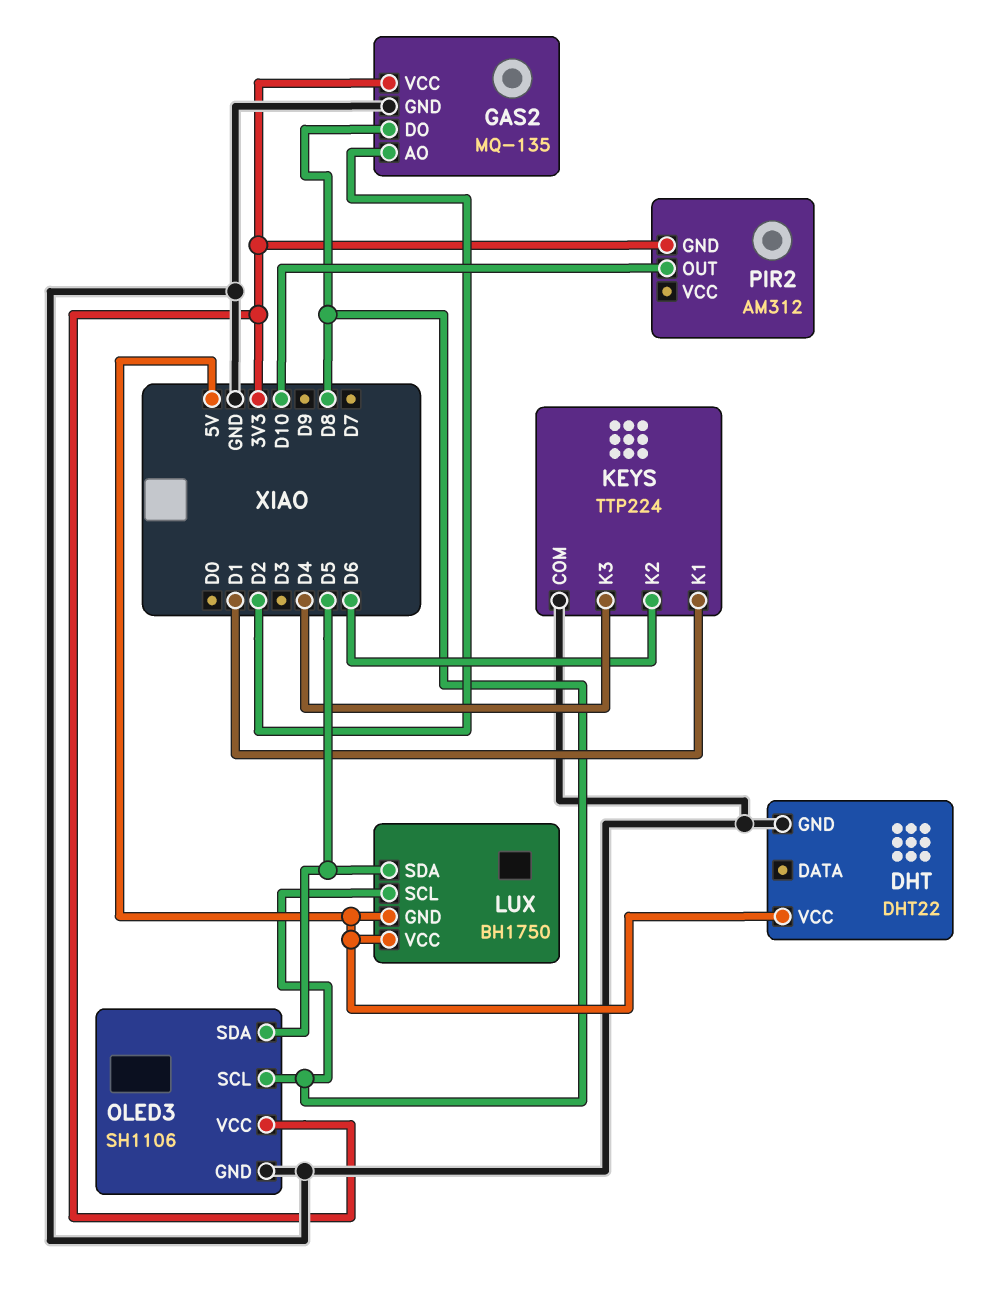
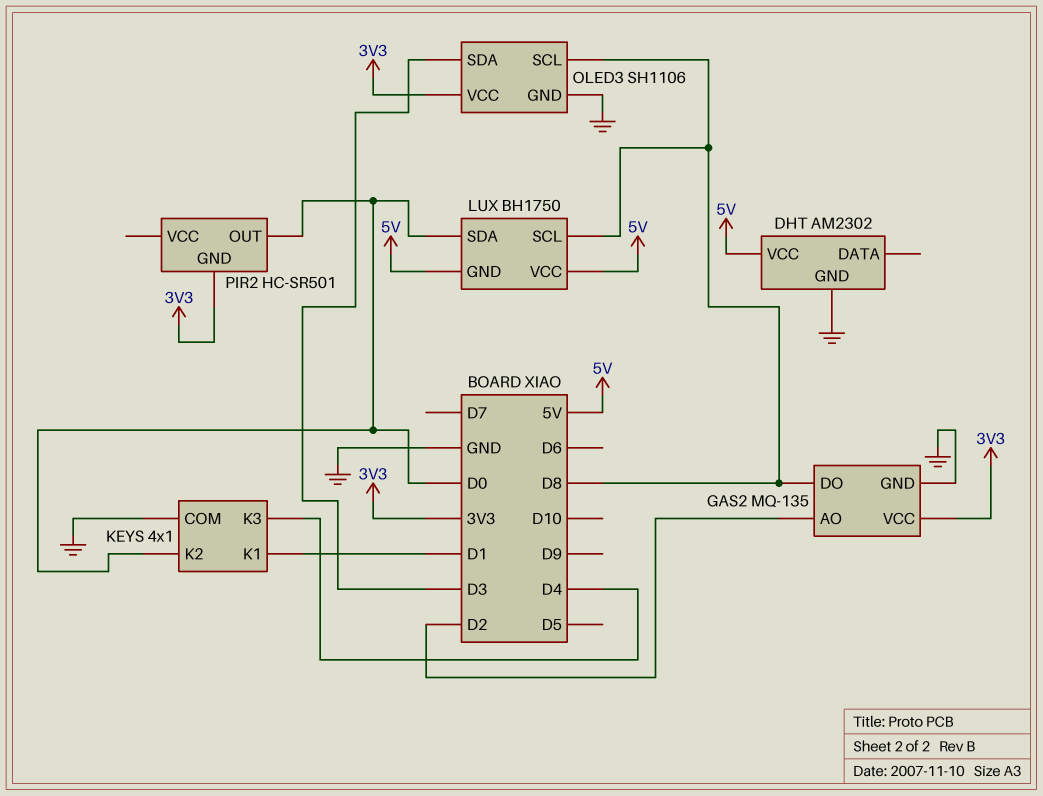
DHT: DHT22 -> AM2302
KEYS: TTP224 -> 4x1
KEYS pin K2: D6 -> D0
LUX pin SDA: D5 -> D0
OLED3 pin SDA: D5 -> D3
PIR2: AM312 -> HC-SR501
PIR2 pin OUT: D10 -> D0

